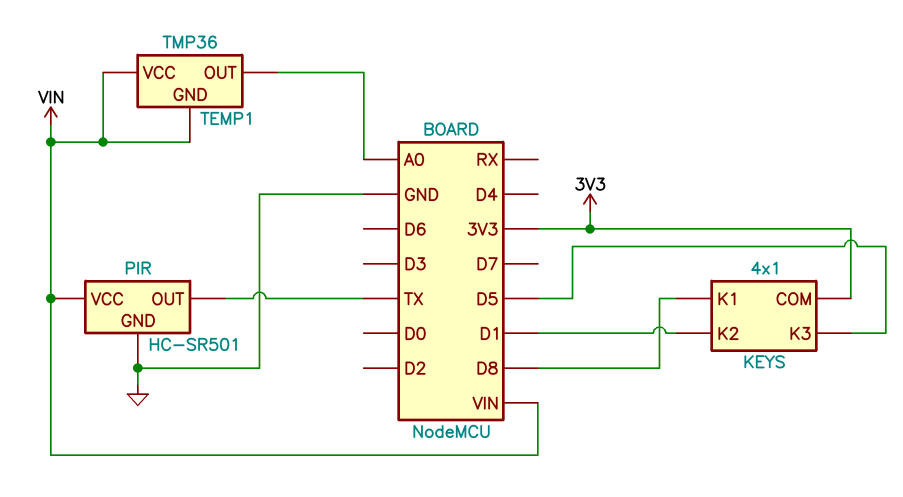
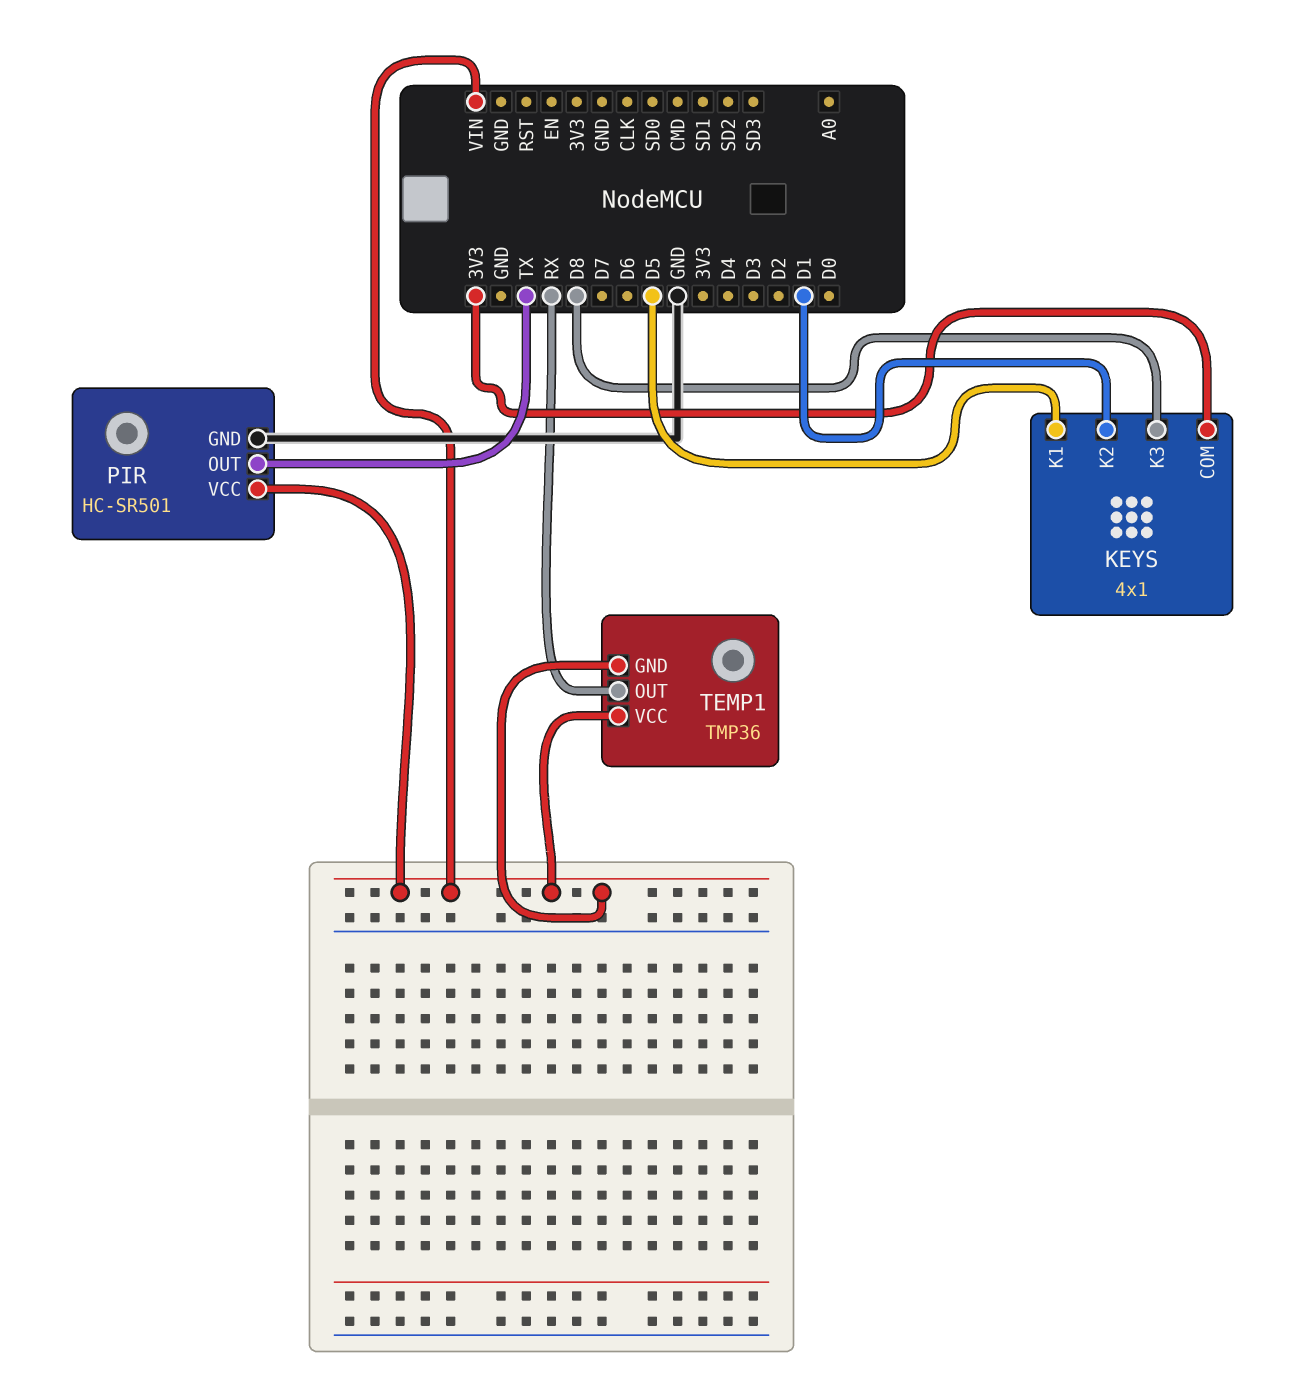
KEYS pin K1: D8 -> D5
KEYS pin K3: D5 -> D8
TEMP1 pin OUT: A0 -> RX

